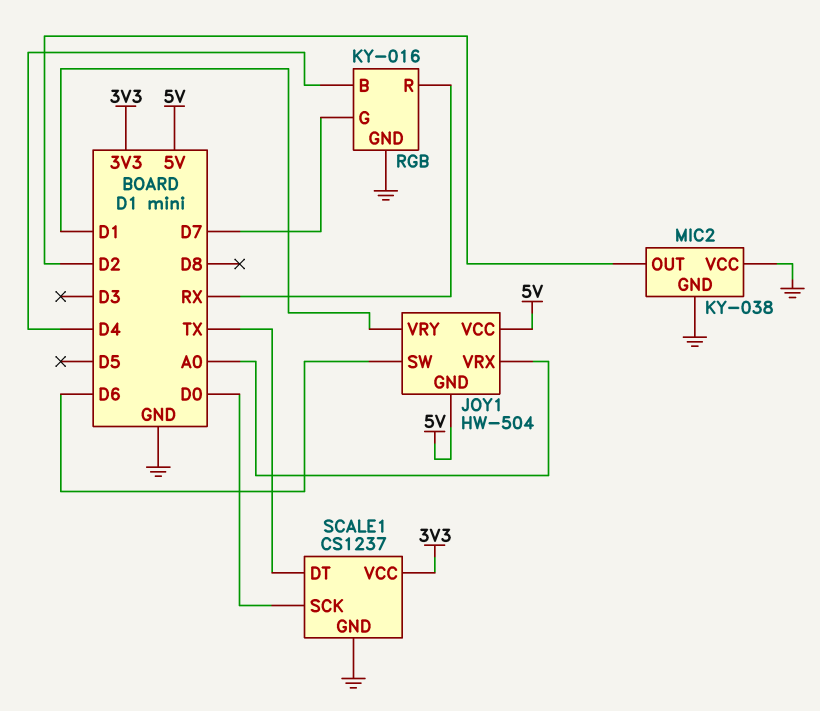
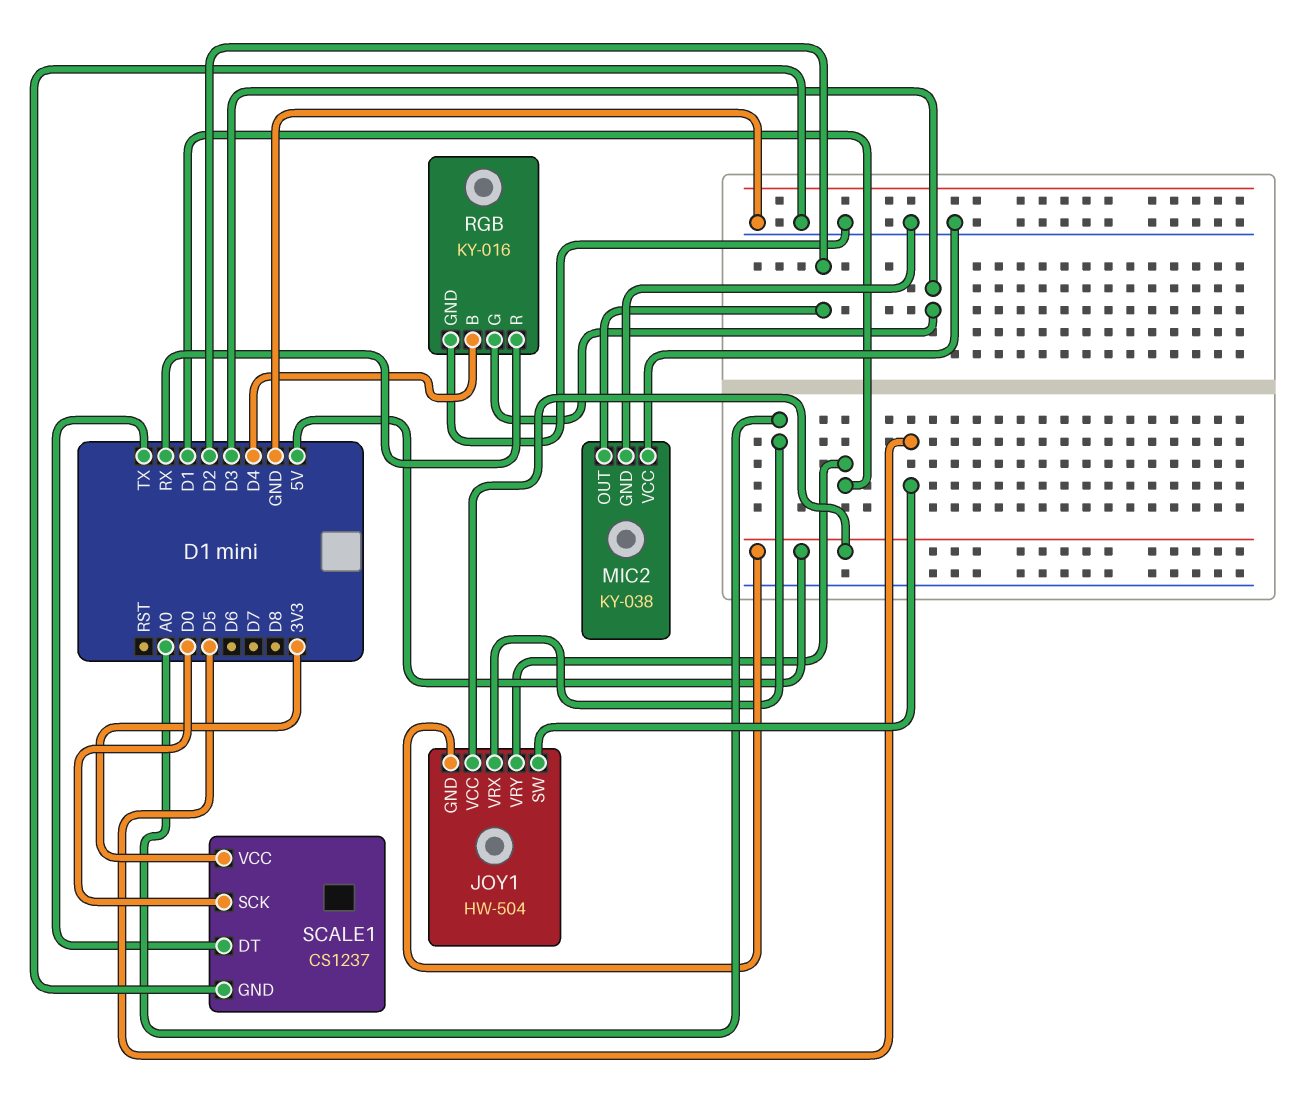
JOY1 pin SW: D6 -> D5
RGB pin G: D7 -> D3

